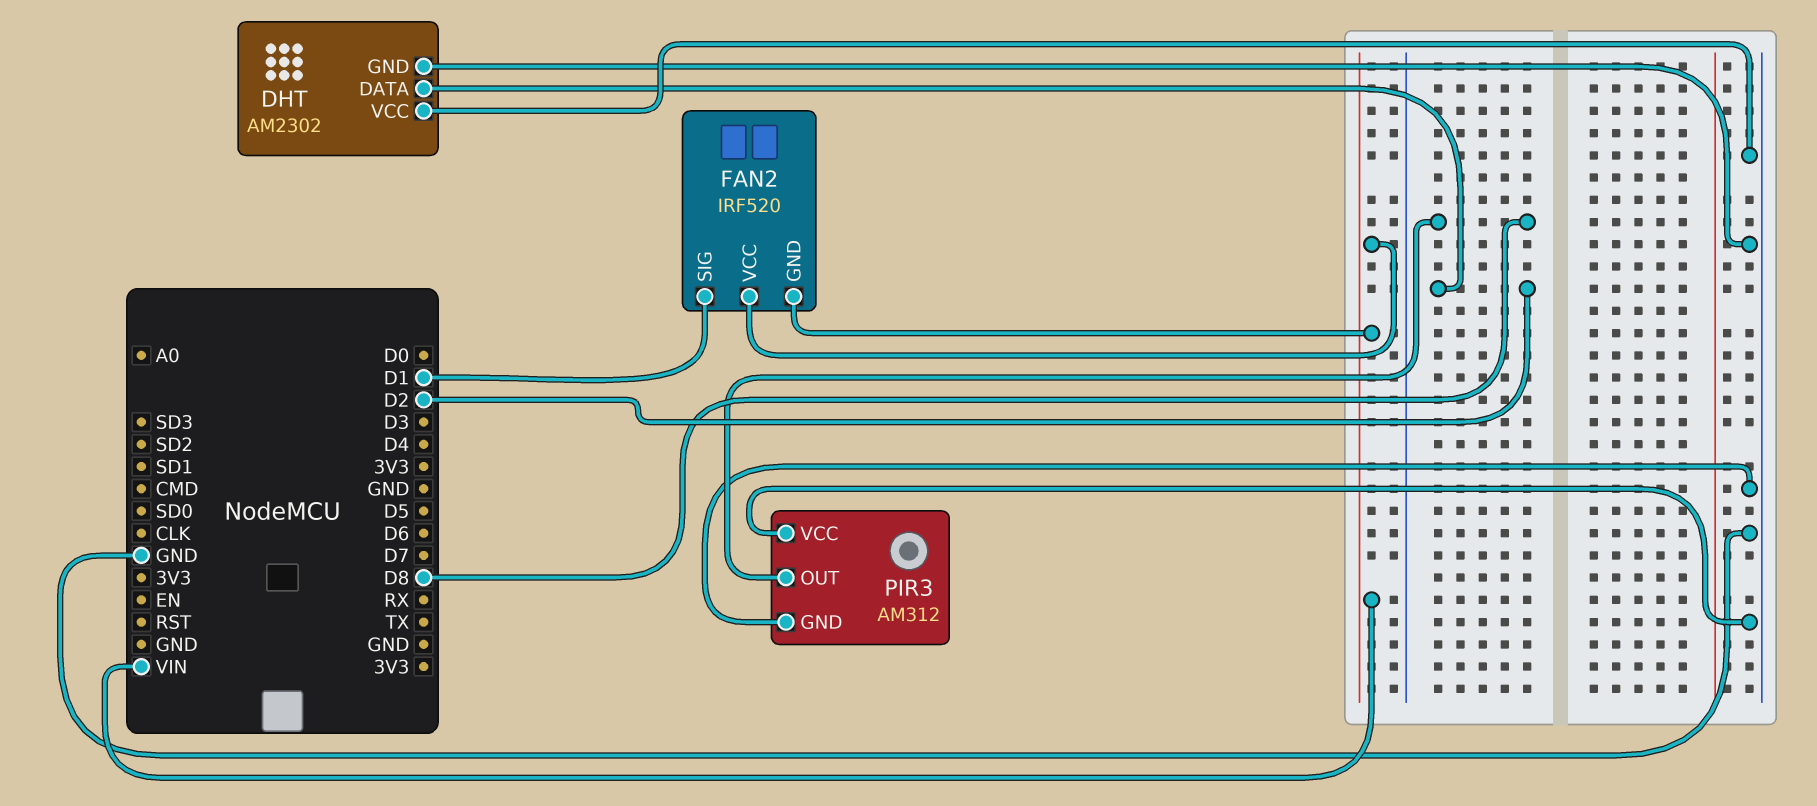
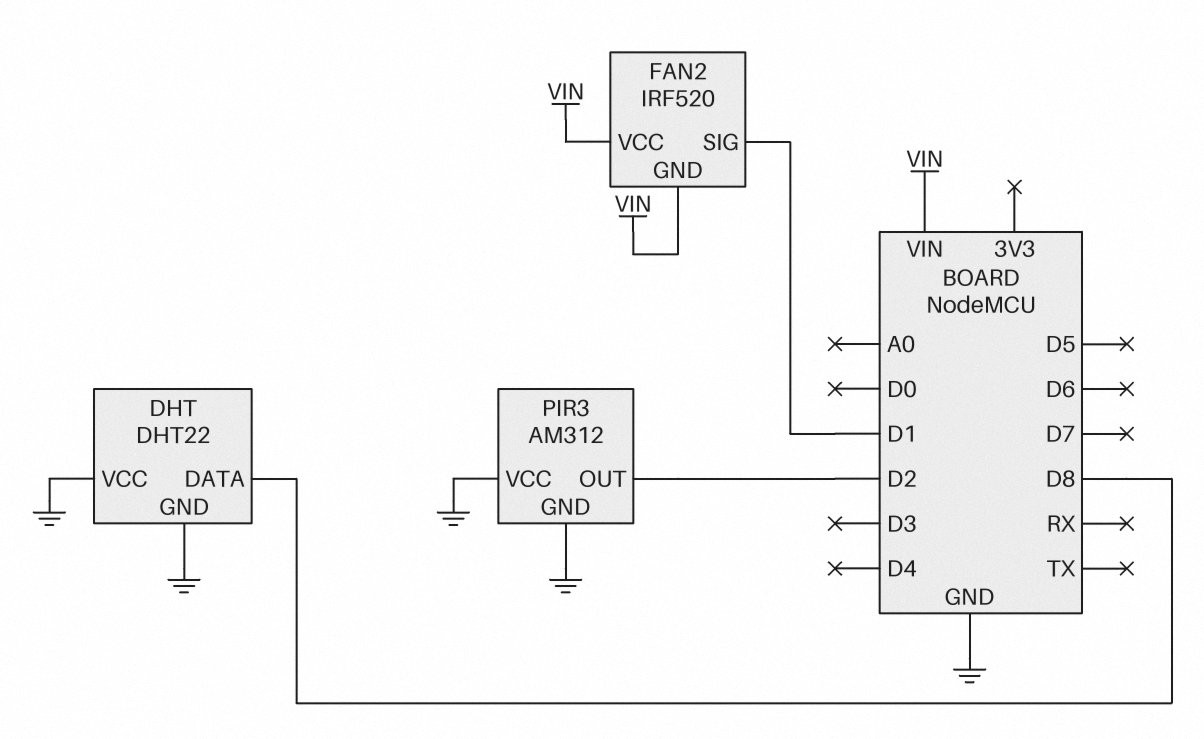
DHT: AM2302 -> DHT22
DHT pin DATA: D2 -> D8
PIR3 pin OUT: D8 -> D2

